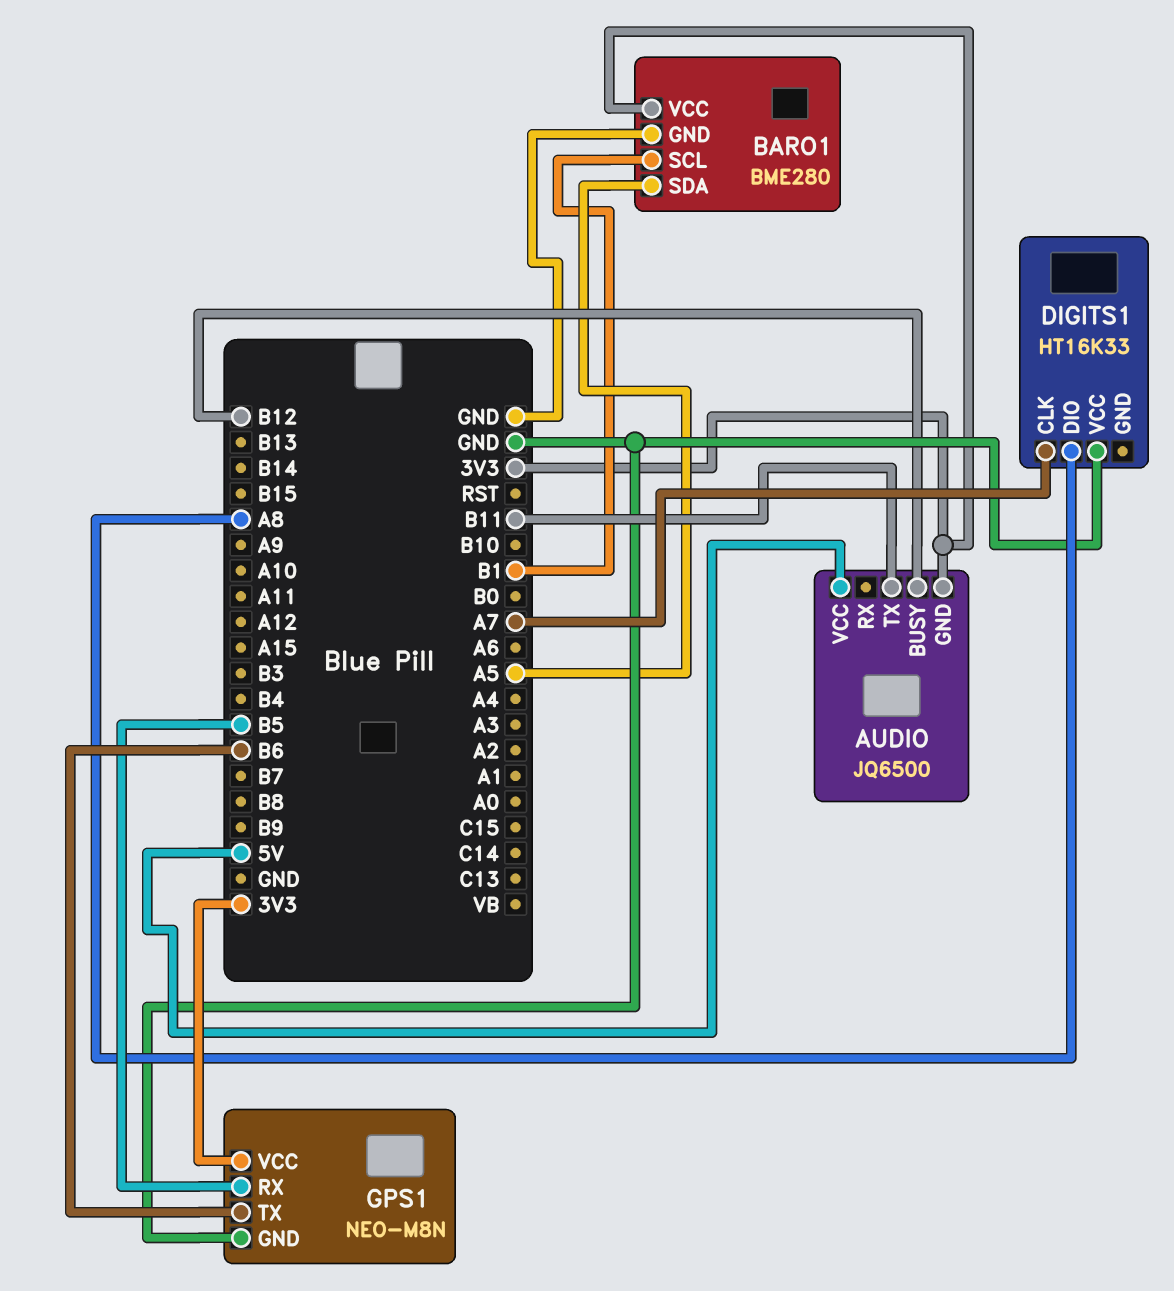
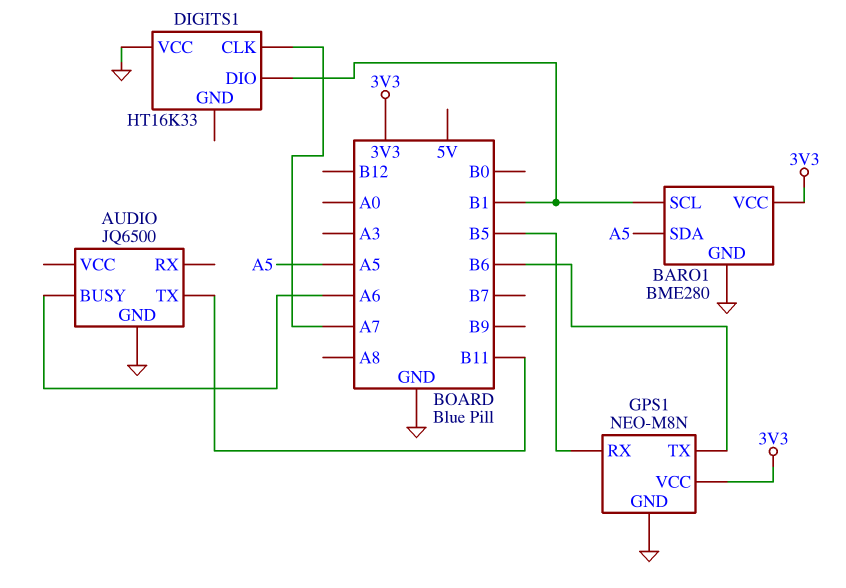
AUDIO pin BUSY: B12 -> A6
AUDIO pin GND: 3V3 -> GND
AUDIO pin VCC: 5V -> none
DIGITS1 pin DIO: A8 -> B1

